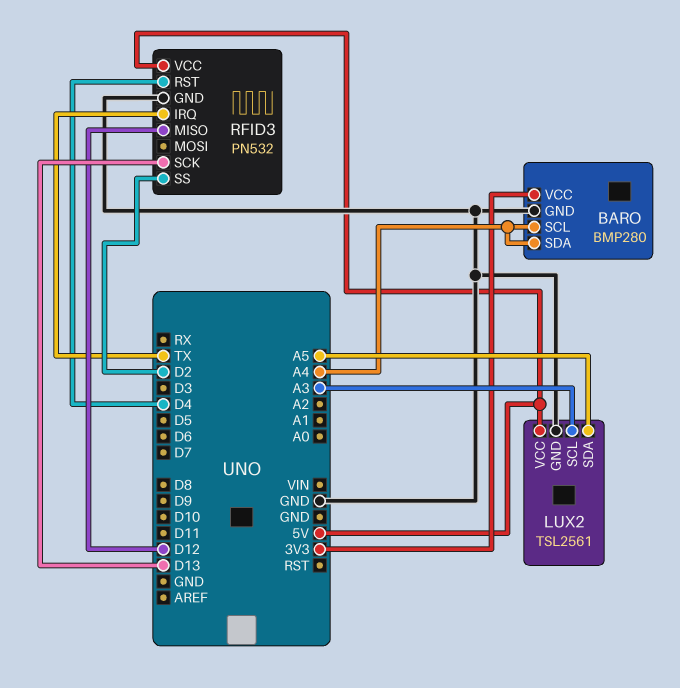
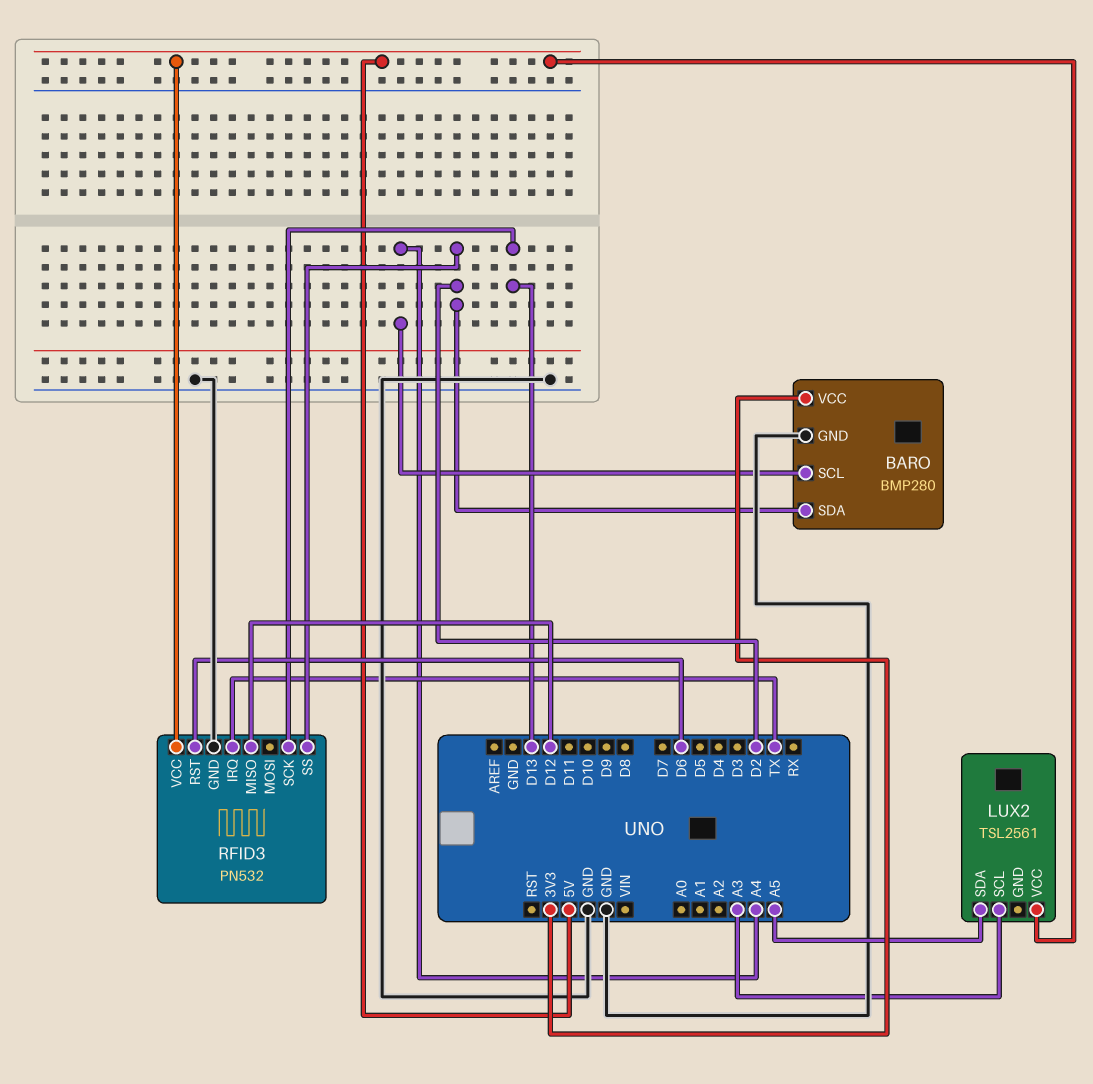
BARO pin SDA: A4 -> D2
LUX2 pin GND: GND -> none
RFID3 pin RST: D4 -> D6

